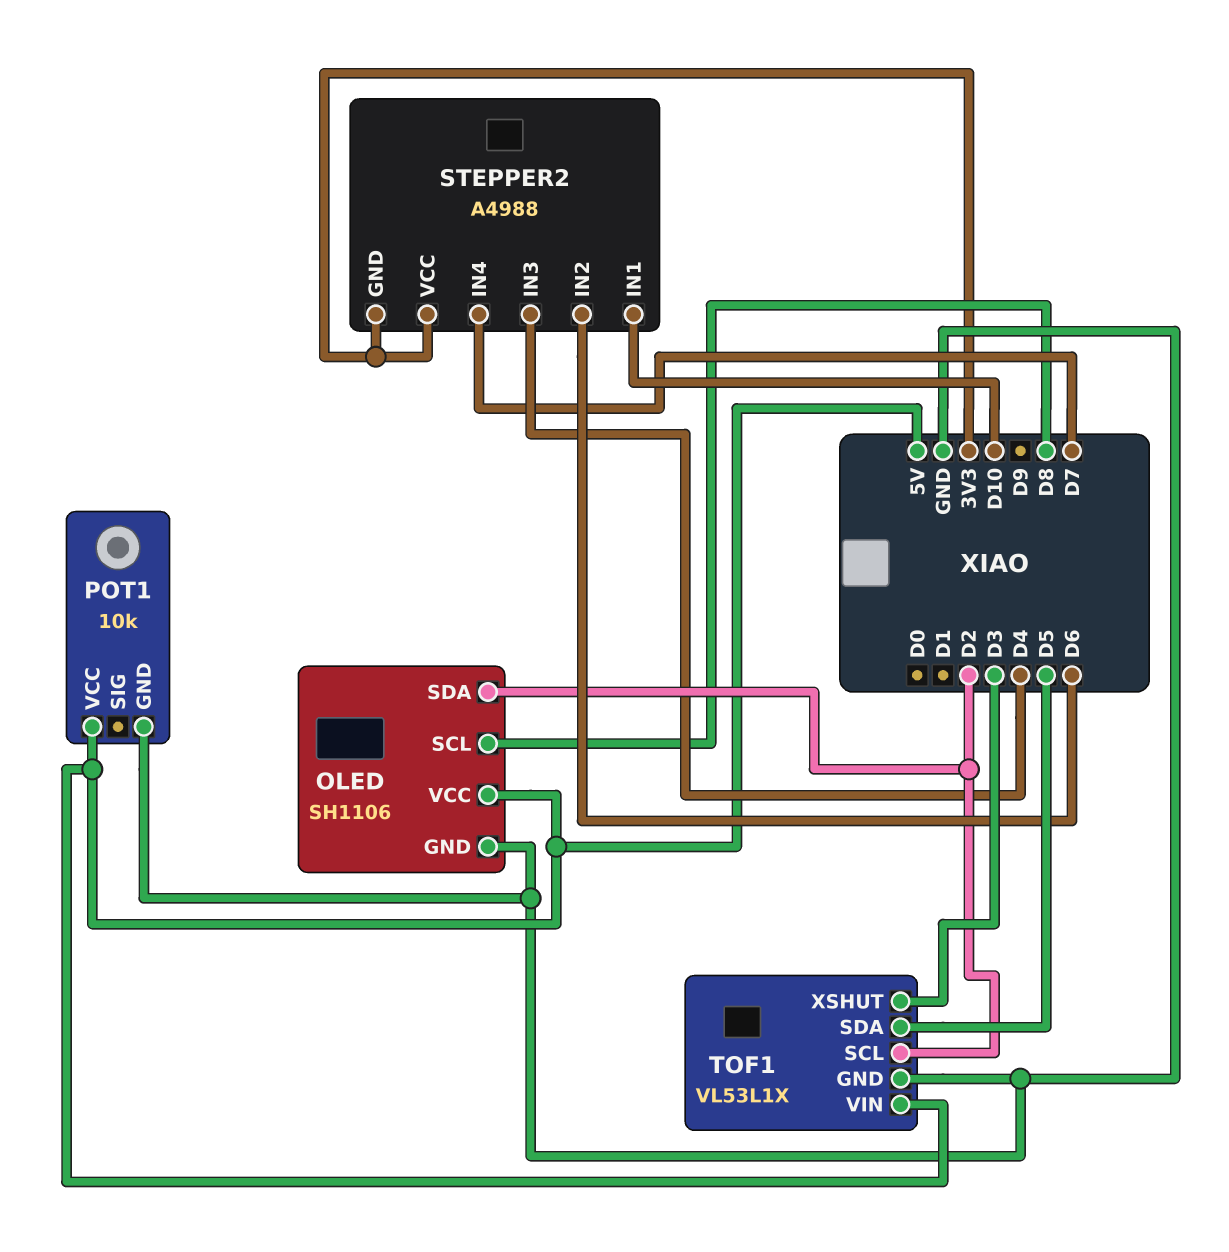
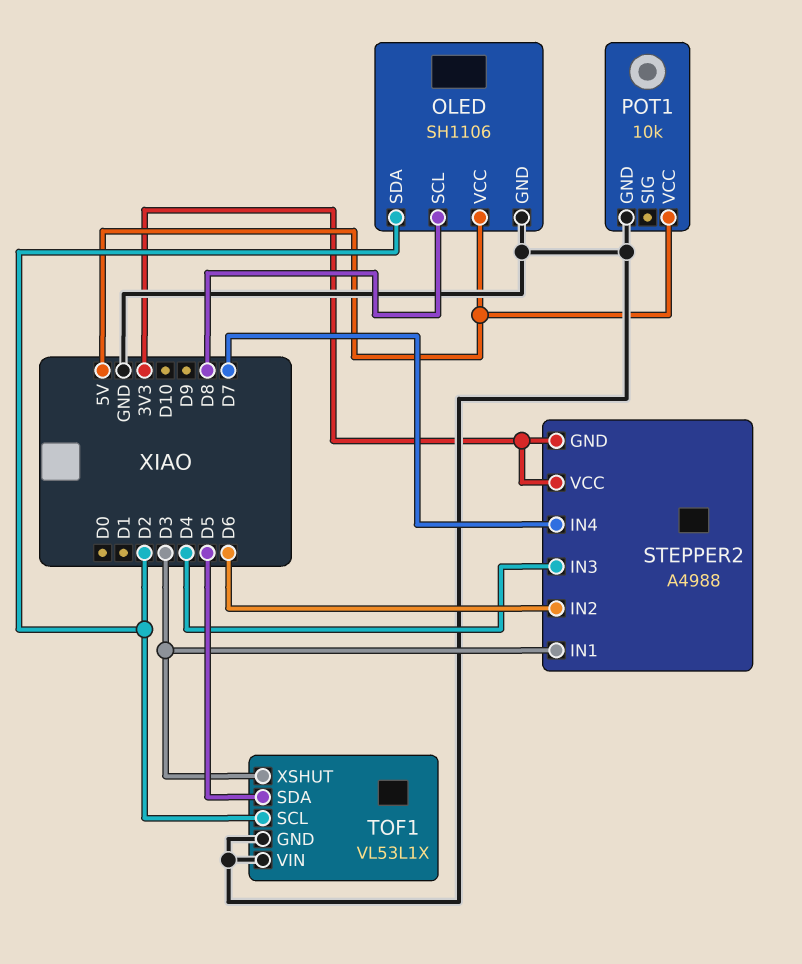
STEPPER2 pin IN1: D10 -> D3
TOF1 pin VIN: 5V -> GND

